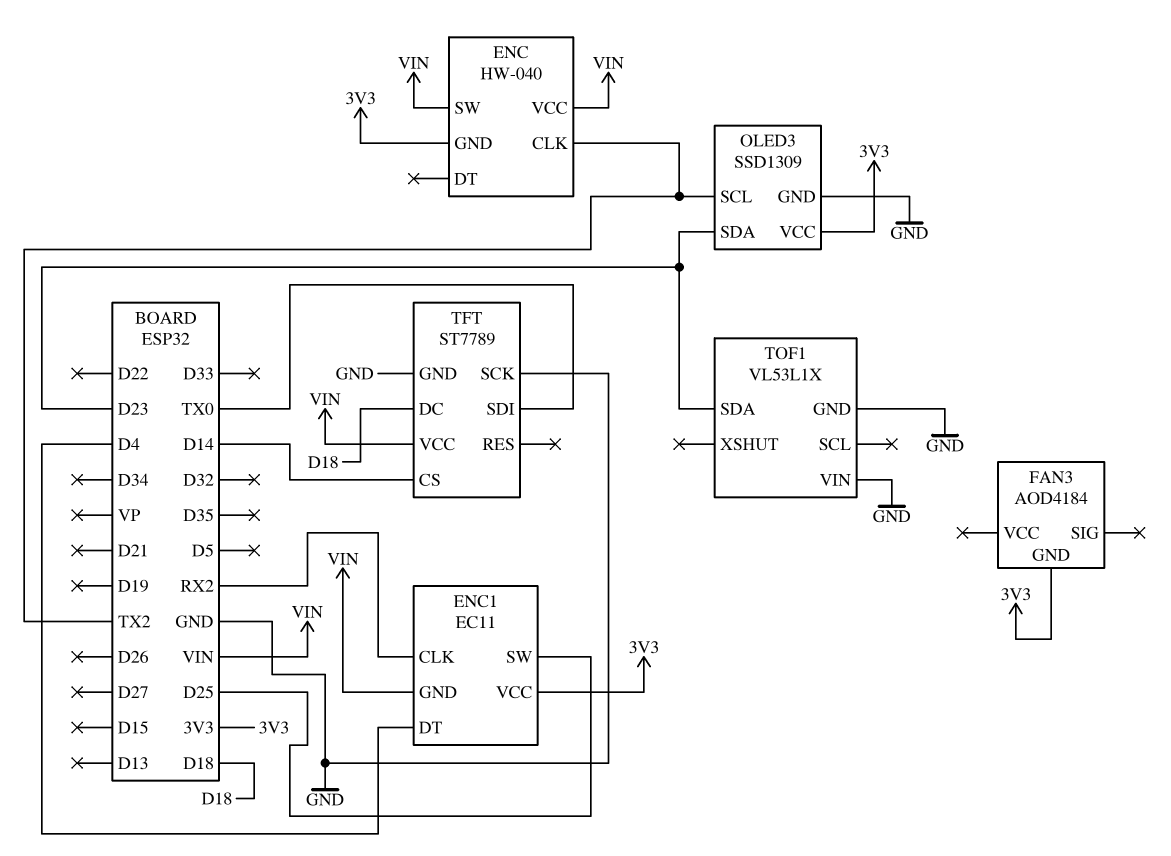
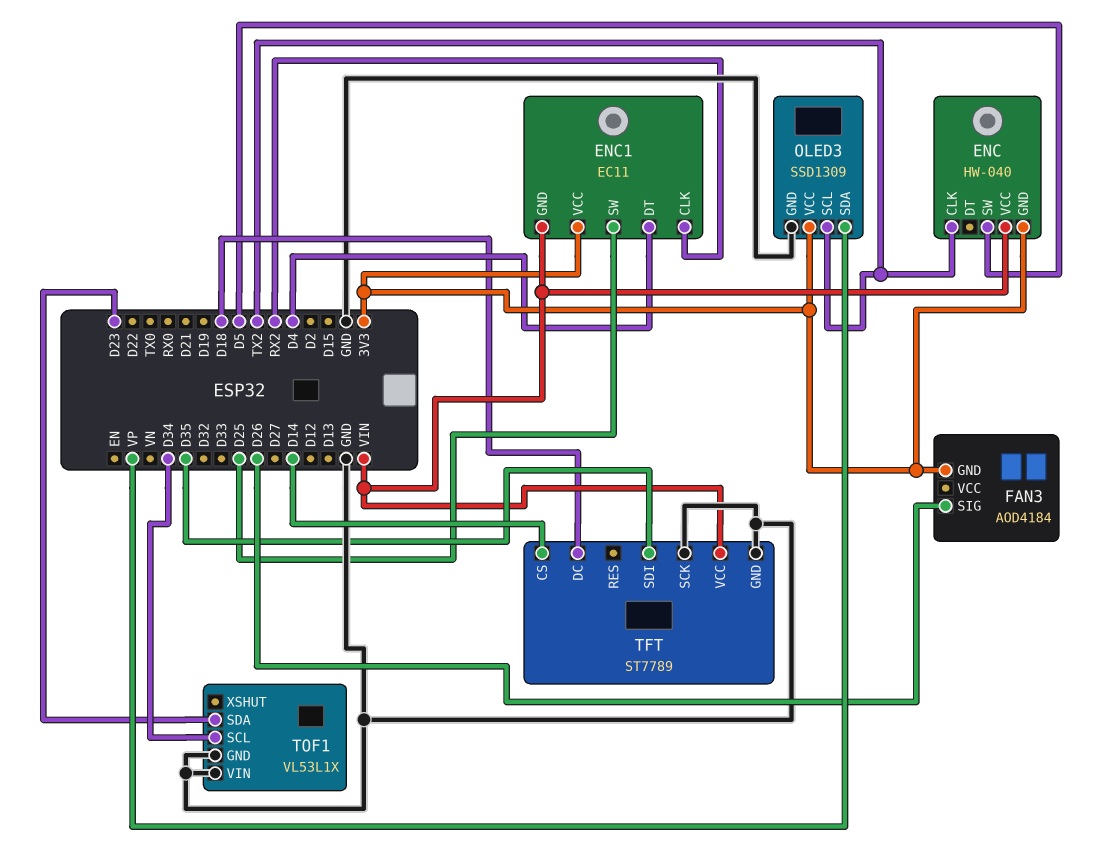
ENC pin SW: VIN -> D5
FAN3 pin SIG: none -> D26
OLED3 pin SDA: D23 -> VP
TFT pin SDI: TX0 -> D35
TOF1 pin SCL: none -> D34

